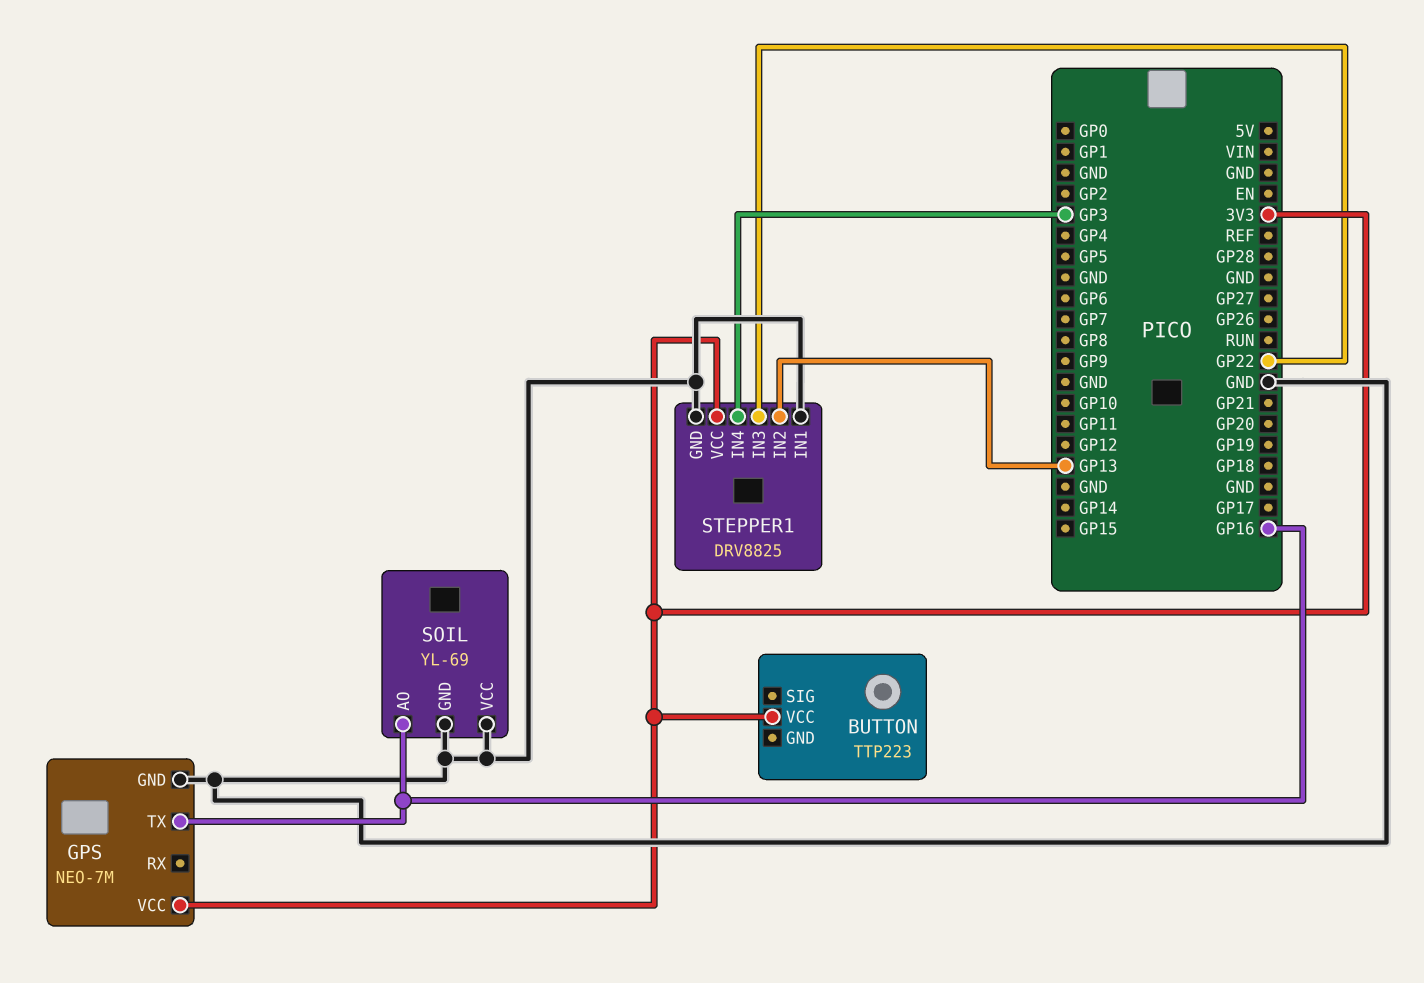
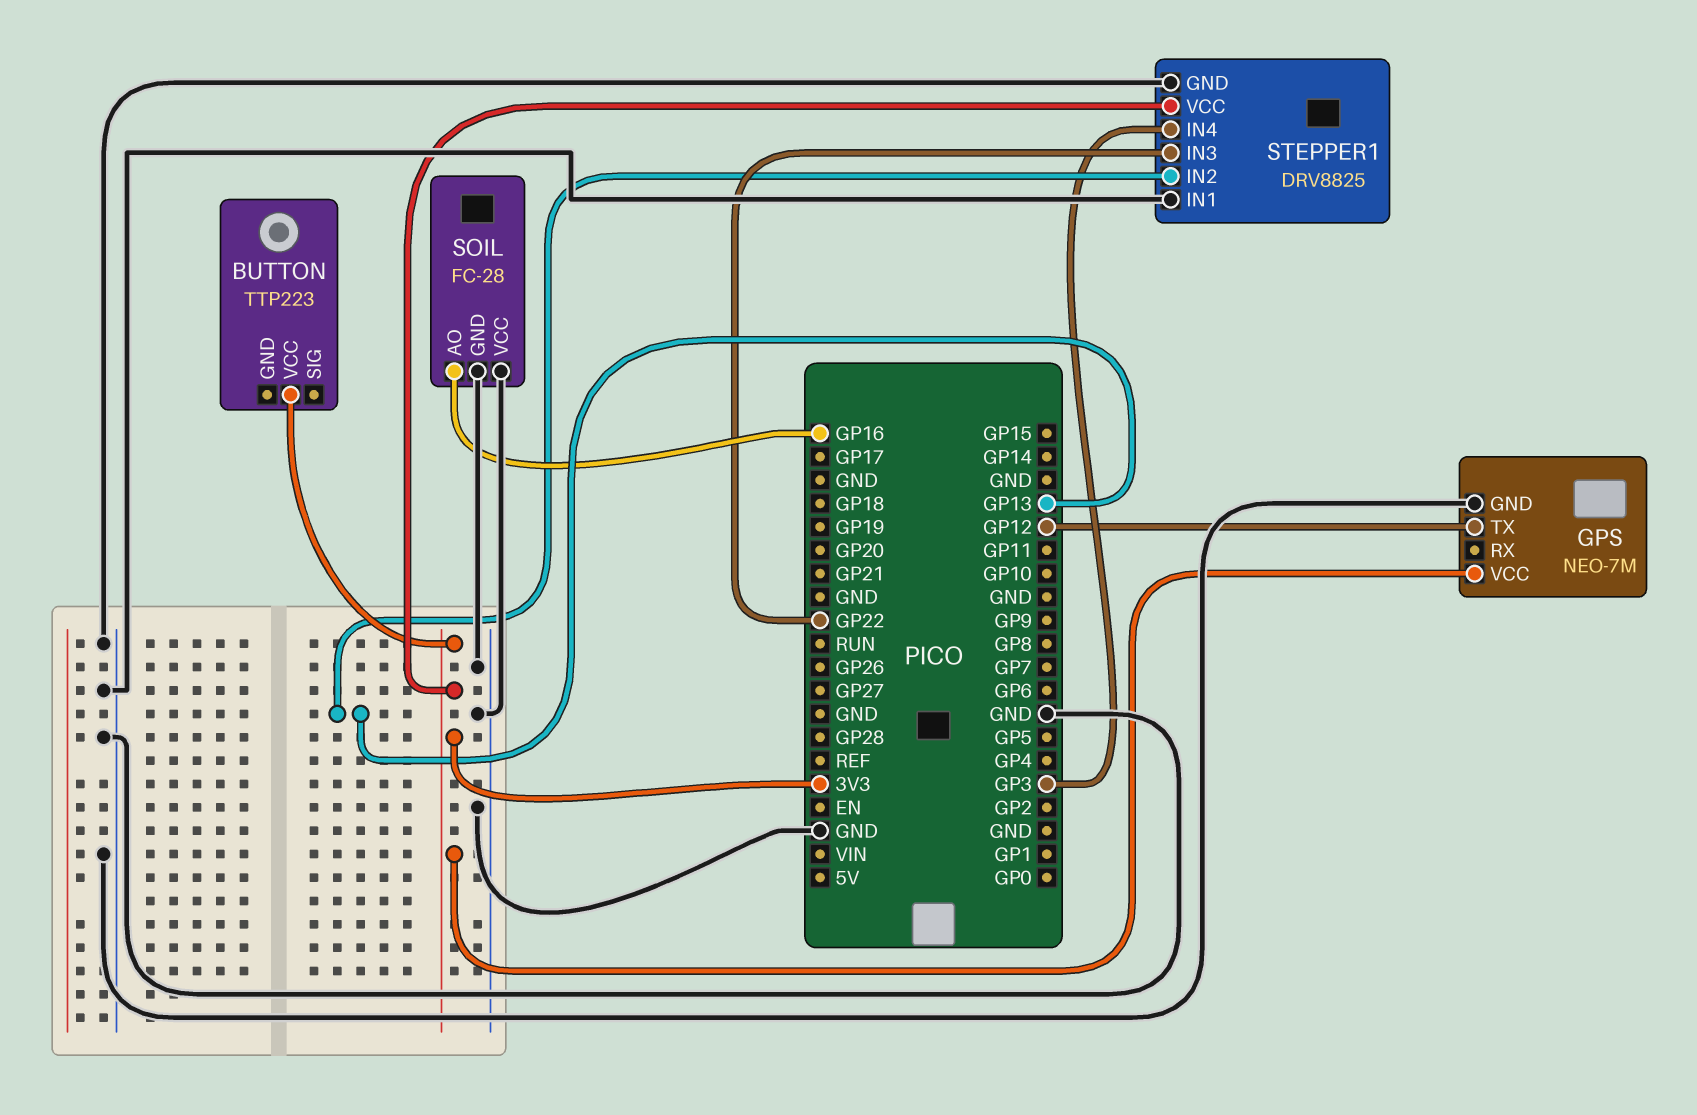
GPS pin TX: GP16 -> GP12
SOIL: YL-69 -> FC-28

